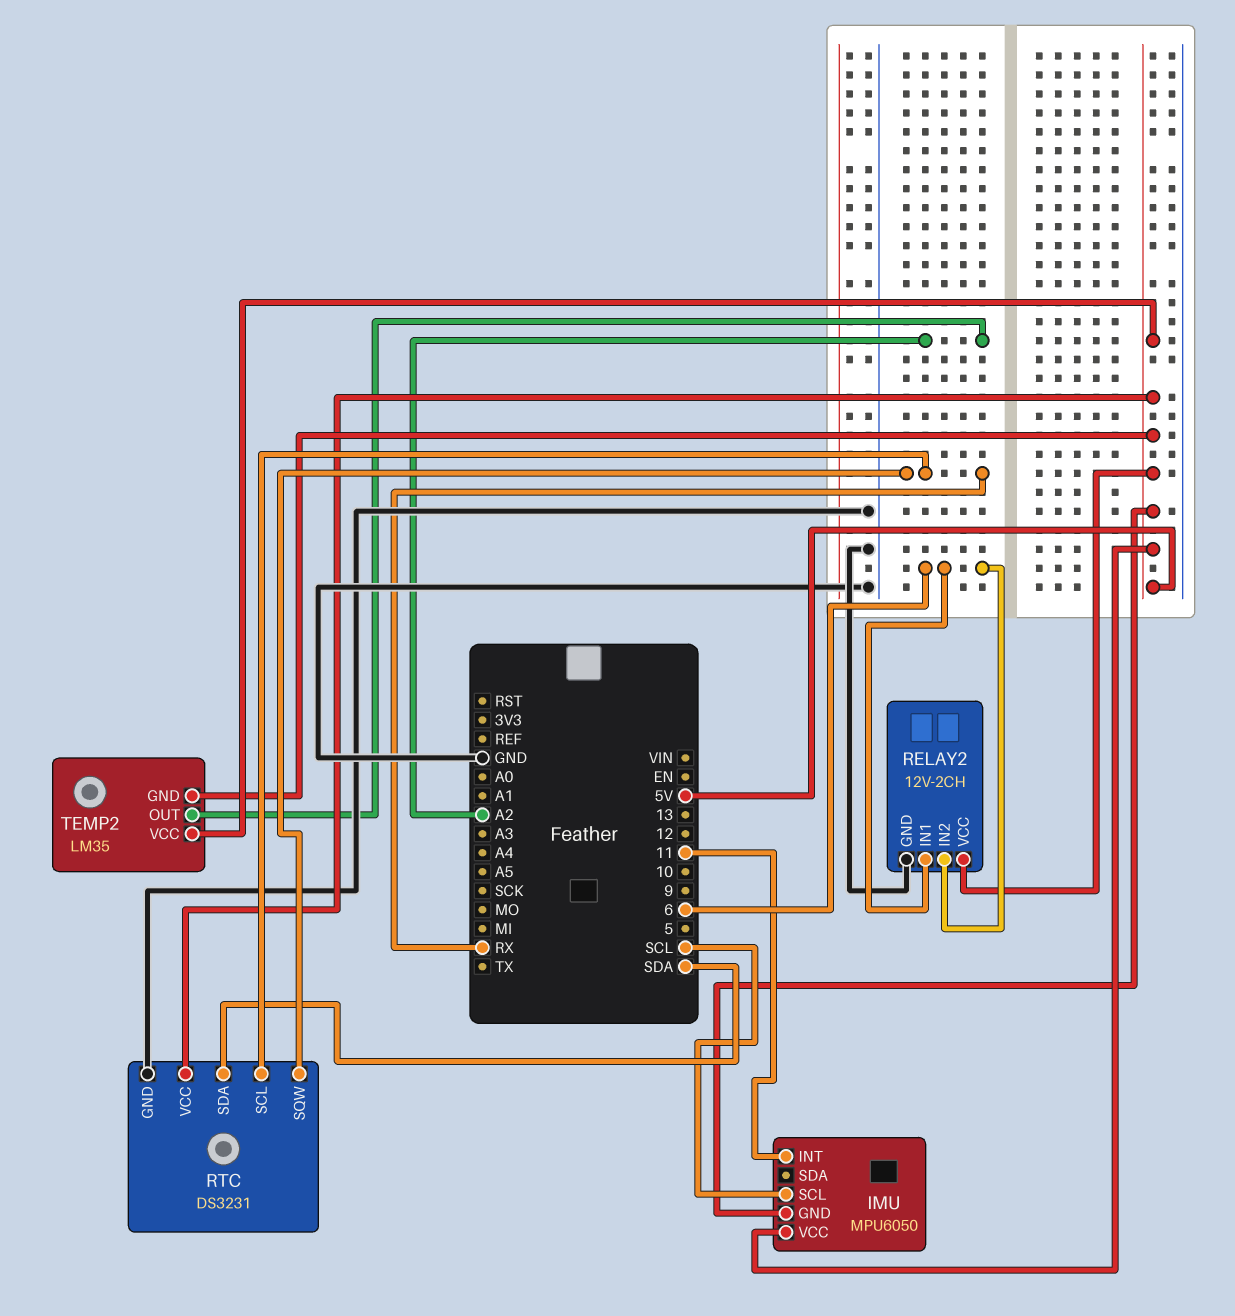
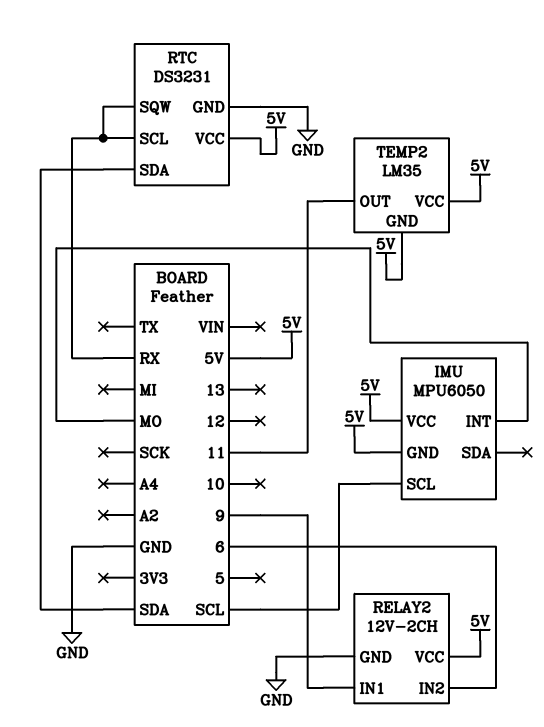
IMU pin INT: 11 -> MO
RELAY2 pin IN1: 6 -> 9
TEMP2 pin OUT: A2 -> 11

